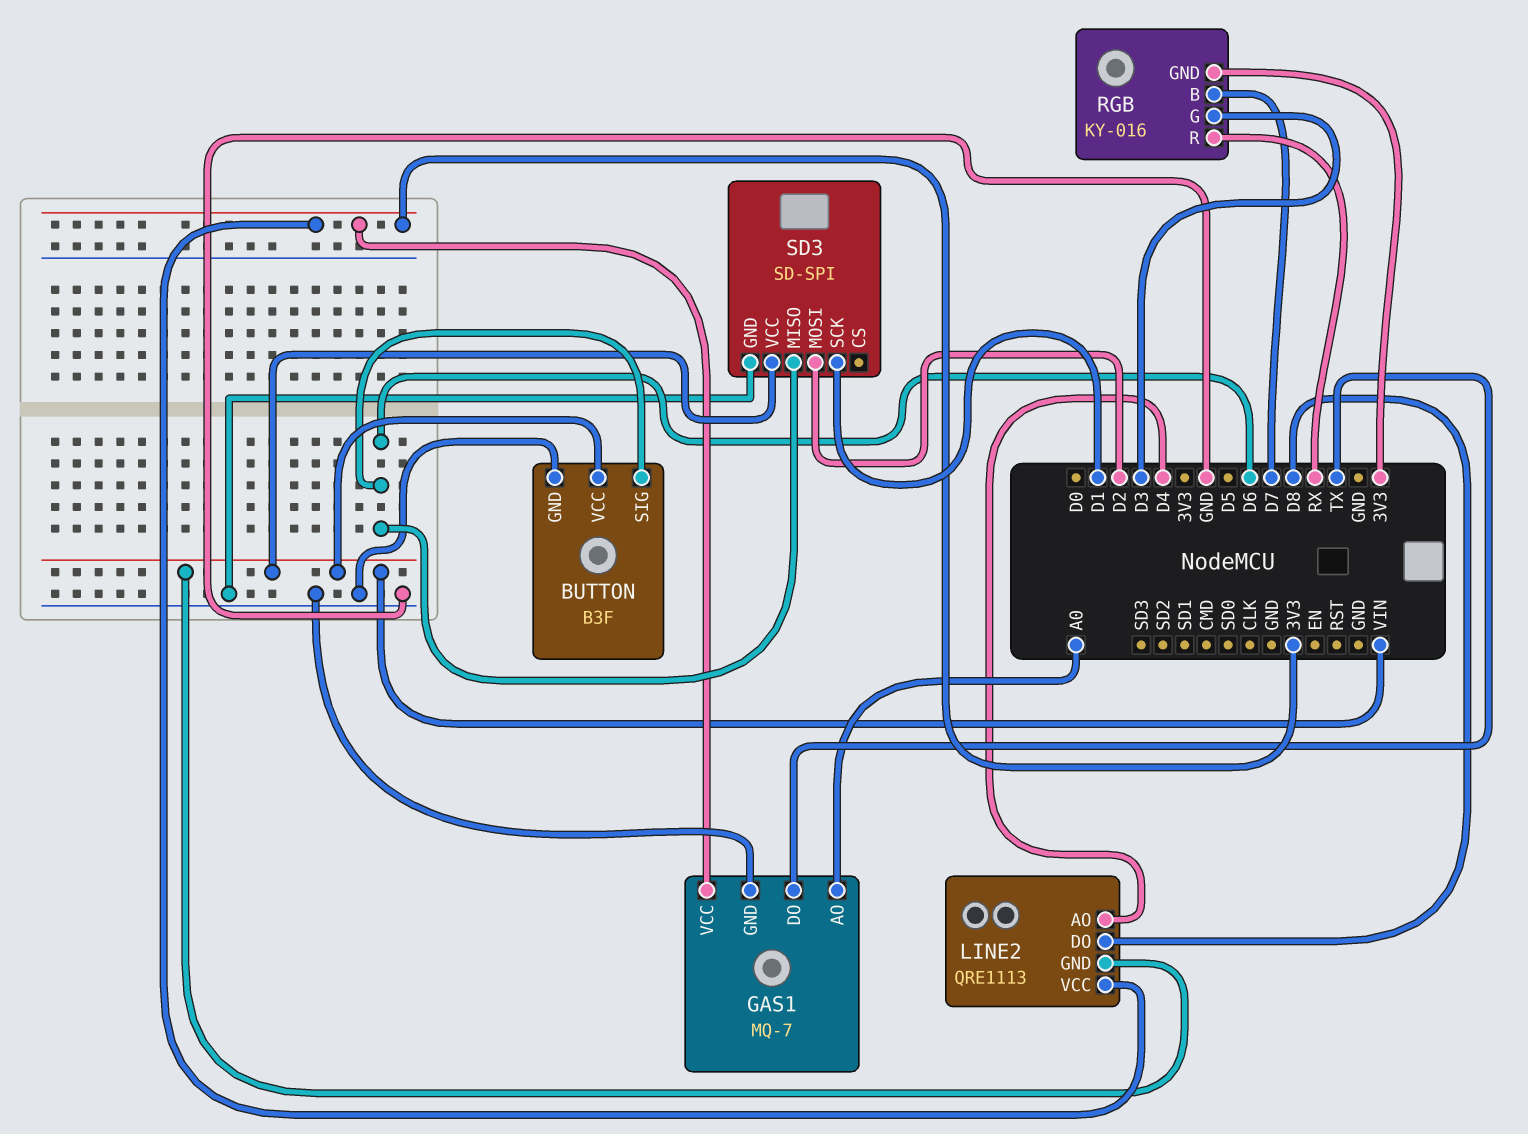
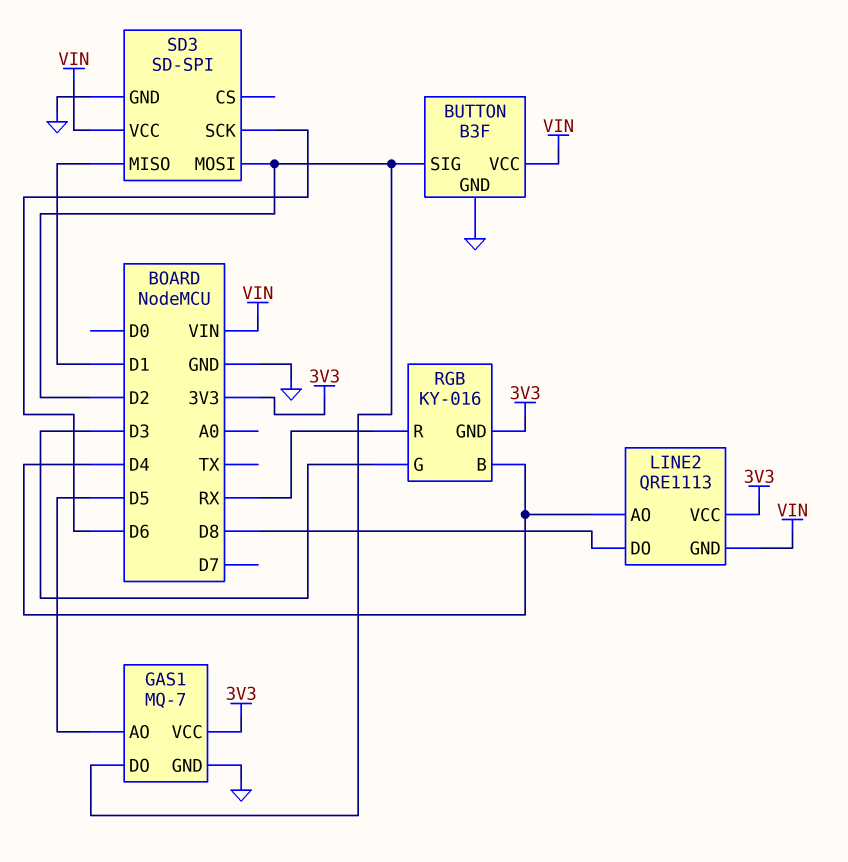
BUTTON pin SIG: D6 -> D2
GAS1 pin AO: A0 -> D5
GAS1 pin DO: TX -> D2
RGB pin B: D7 -> D4
SD3 pin MISO: D6 -> D1
SD3 pin SCK: D1 -> D6

